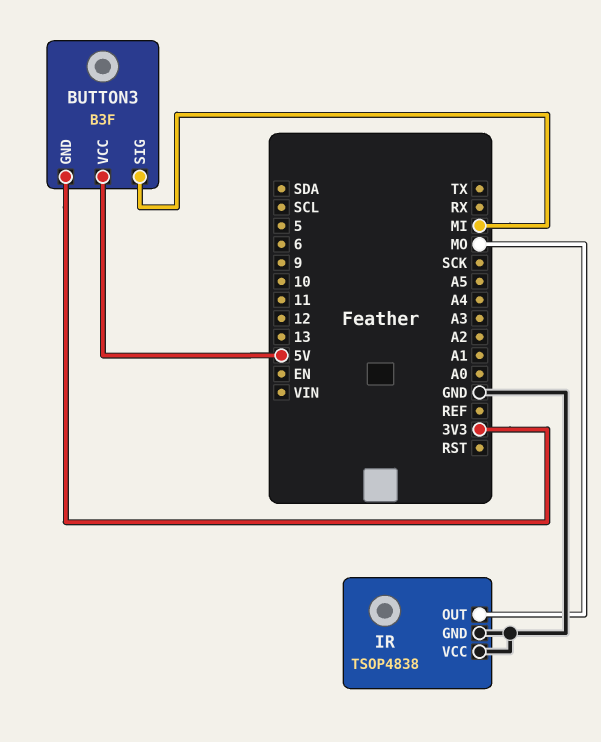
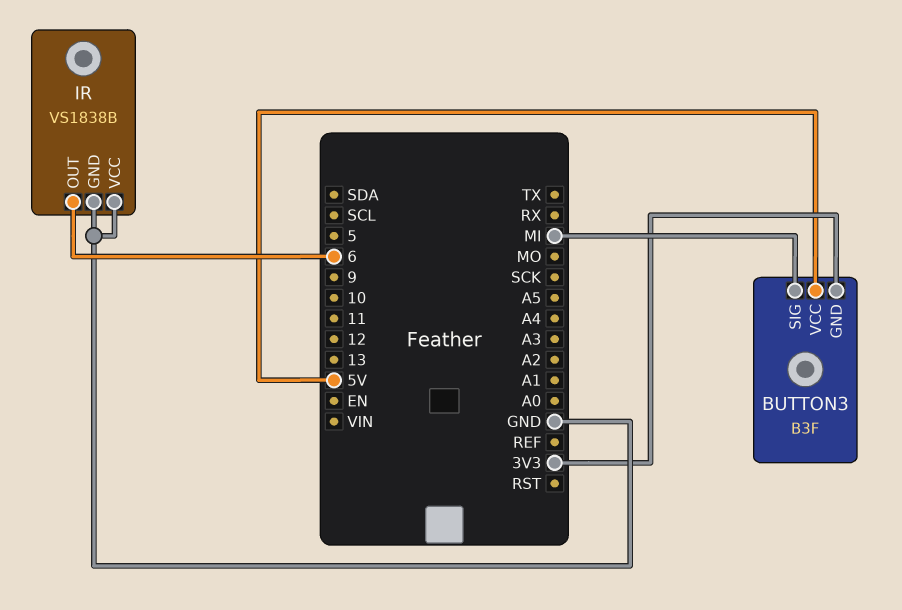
IR: TSOP4838 -> VS1838B
IR pin OUT: MO -> 6

